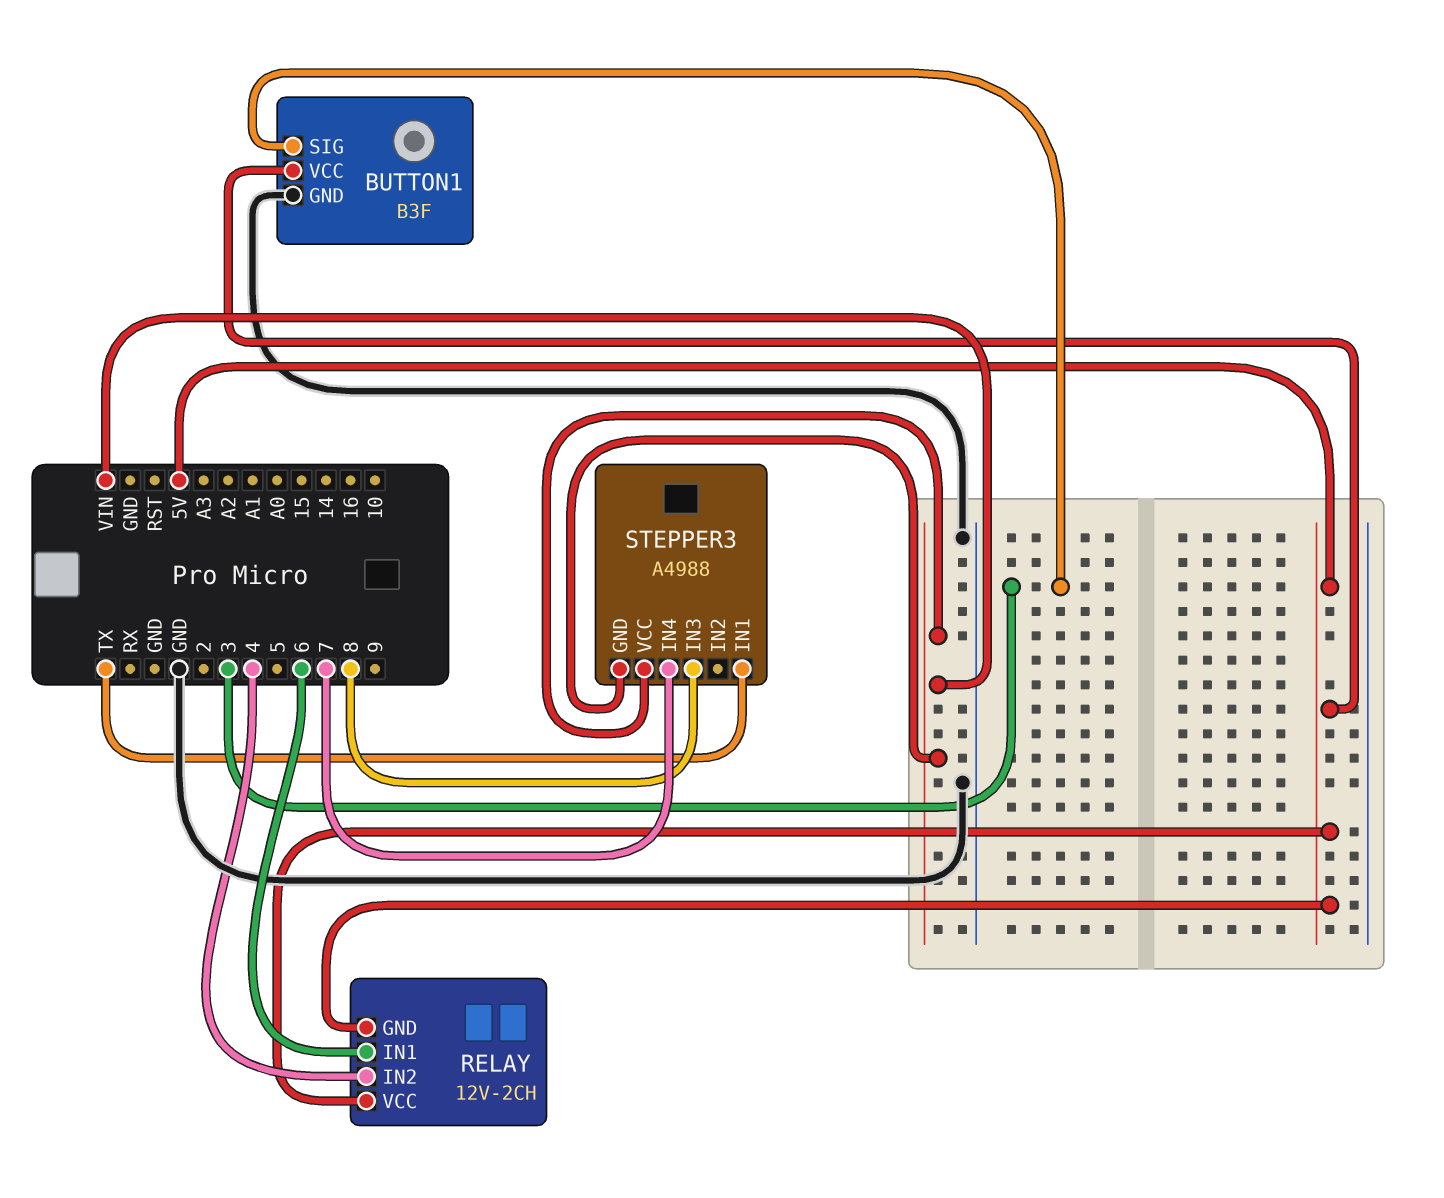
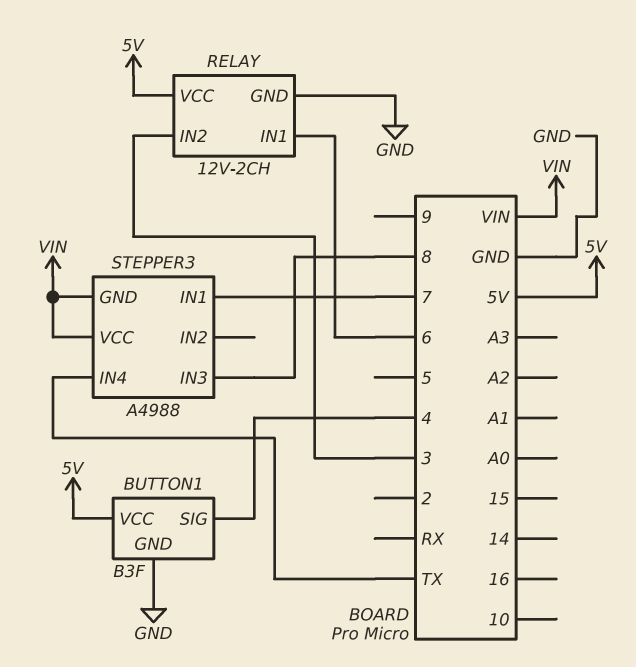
BUTTON1 pin SIG: 3 -> 4
RELAY pin GND: 5V -> GND
RELAY pin IN2: 4 -> 3
STEPPER3 pin IN1: TX -> 7
STEPPER3 pin IN4: 7 -> TX

